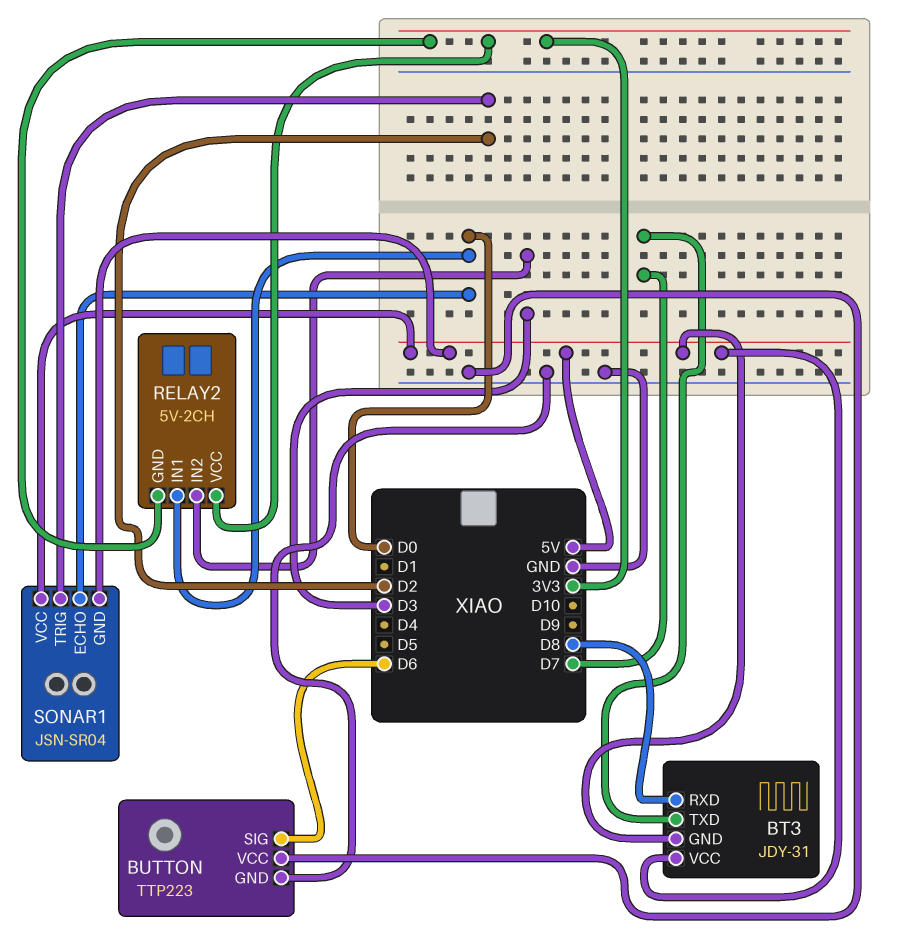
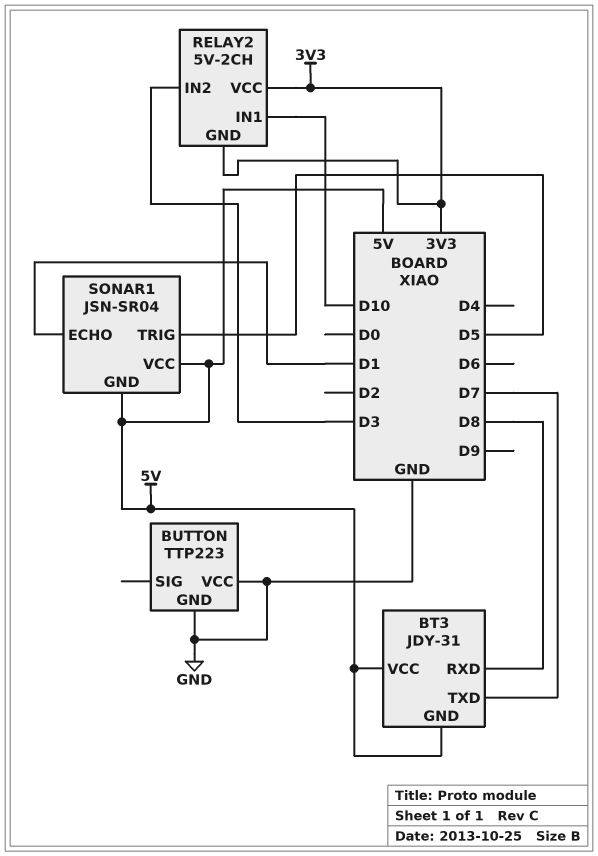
BUTTON pin SIG: D6 -> none
RELAY2 pin IN1: D0 -> D10
SONAR1 pin ECHO: D0 -> D1
SONAR1 pin TRIG: D2 -> D5

